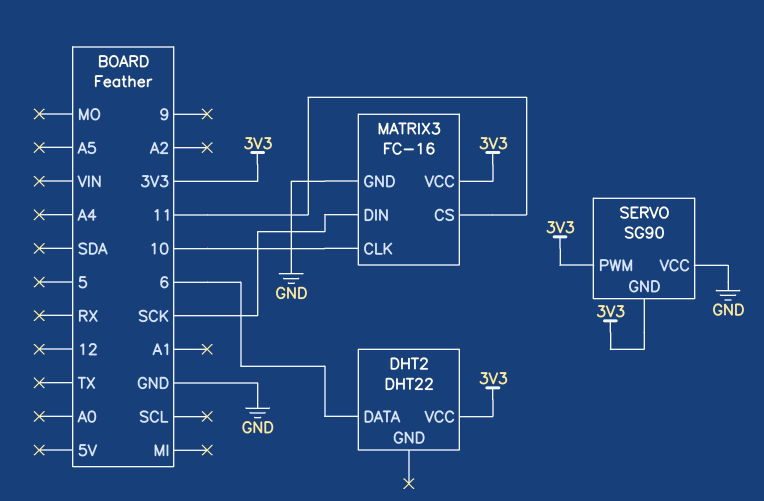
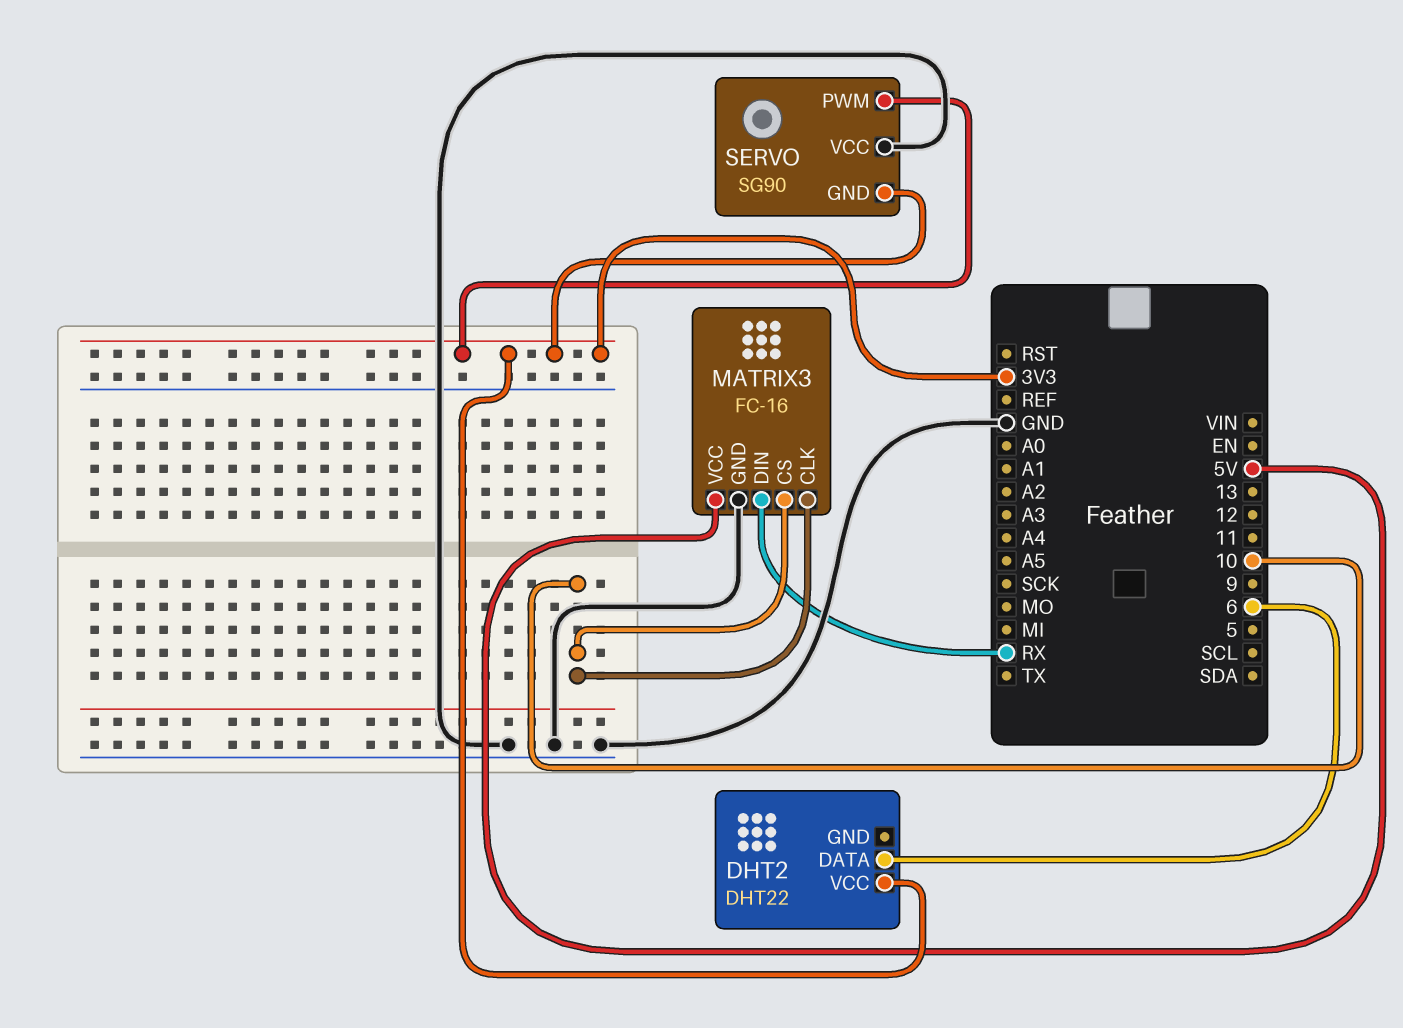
MATRIX3 pin CS: 11 -> 10
MATRIX3 pin DIN: SCK -> RX
MATRIX3 pin VCC: 3V3 -> 5V

